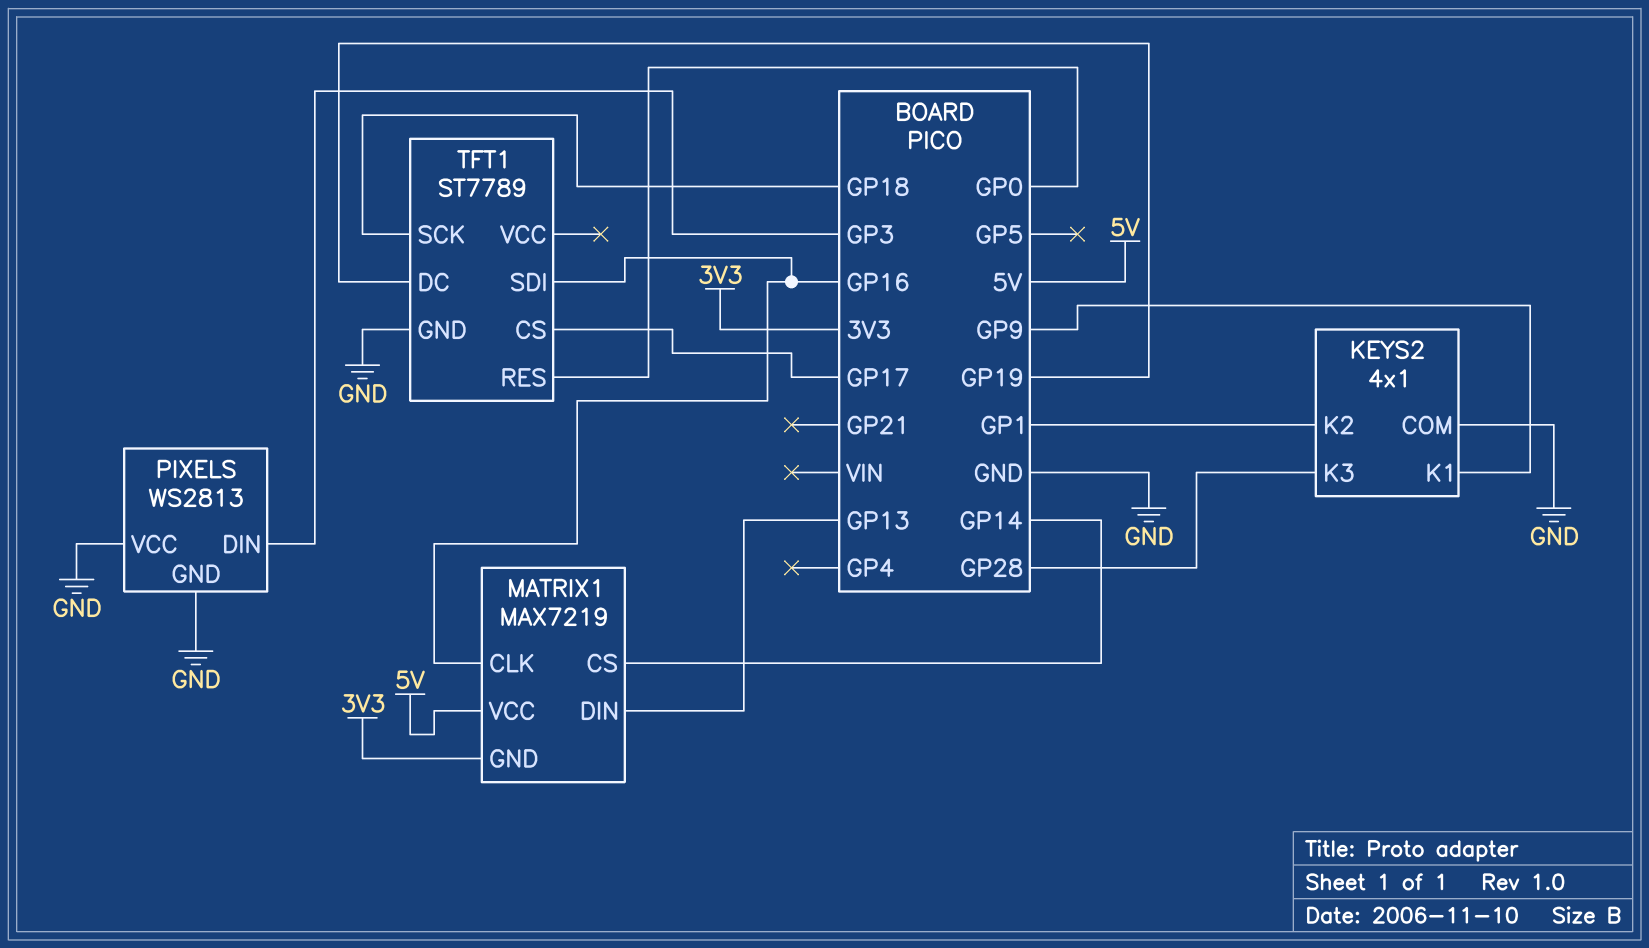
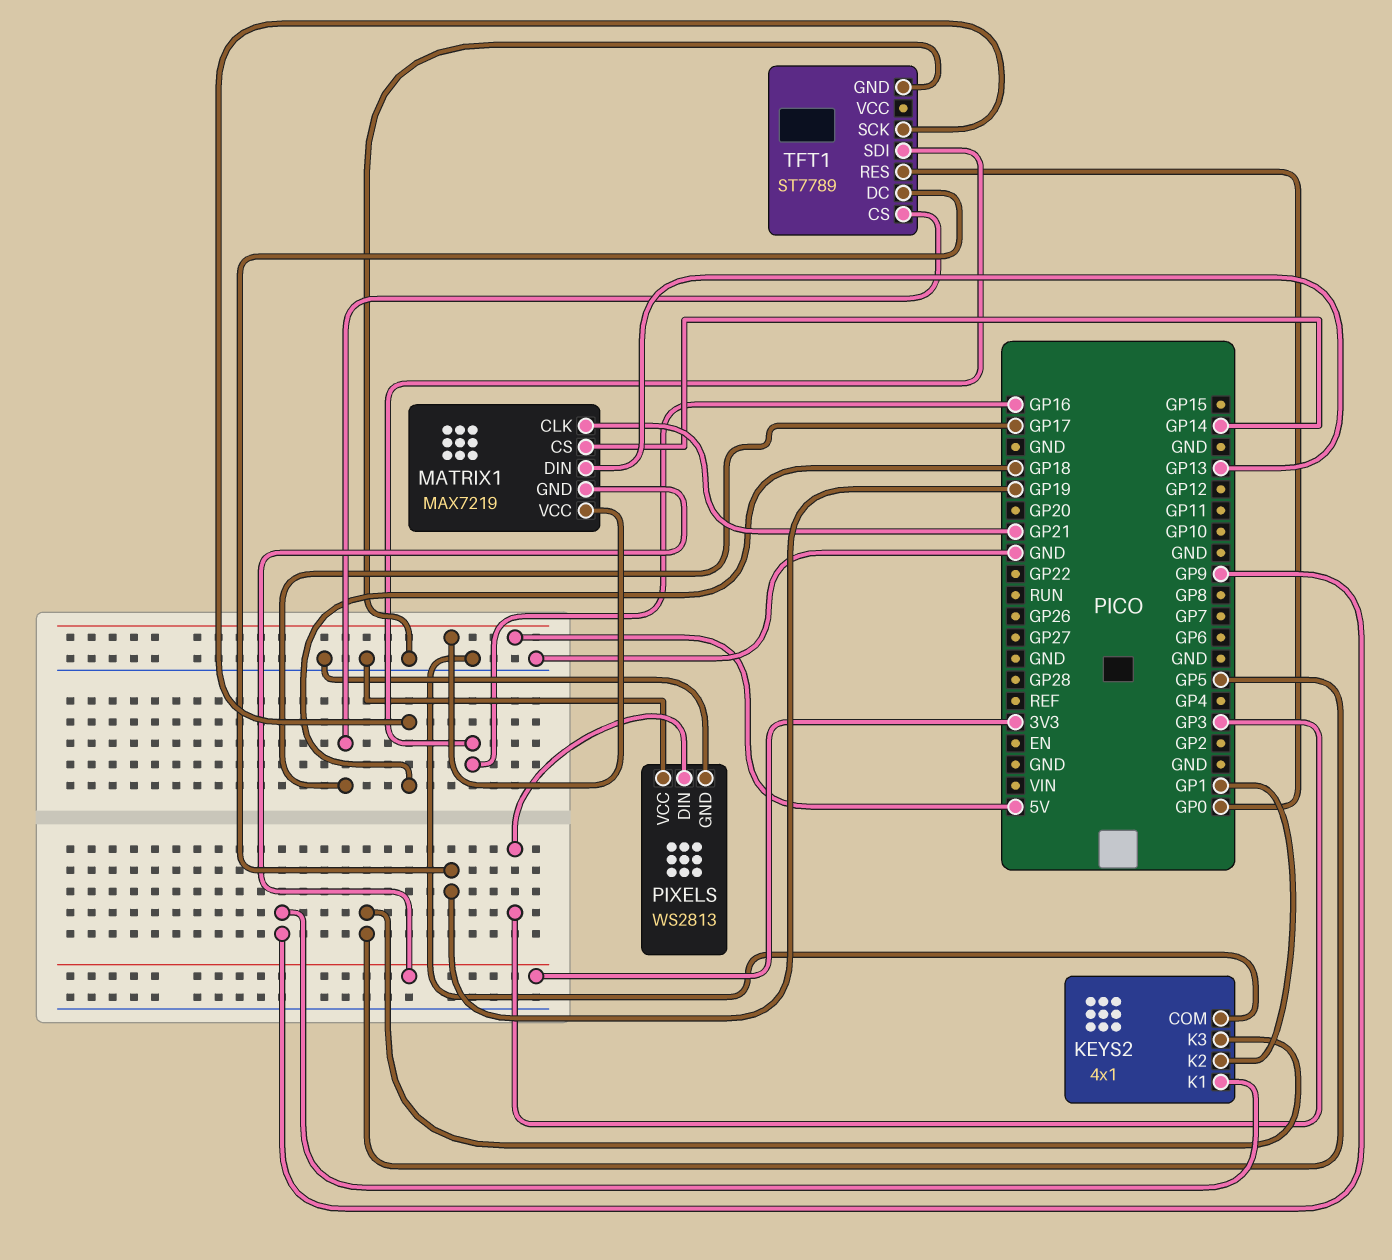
KEYS2 pin K3: GP28 -> GP5
MATRIX1 pin CLK: GP16 -> GP21

